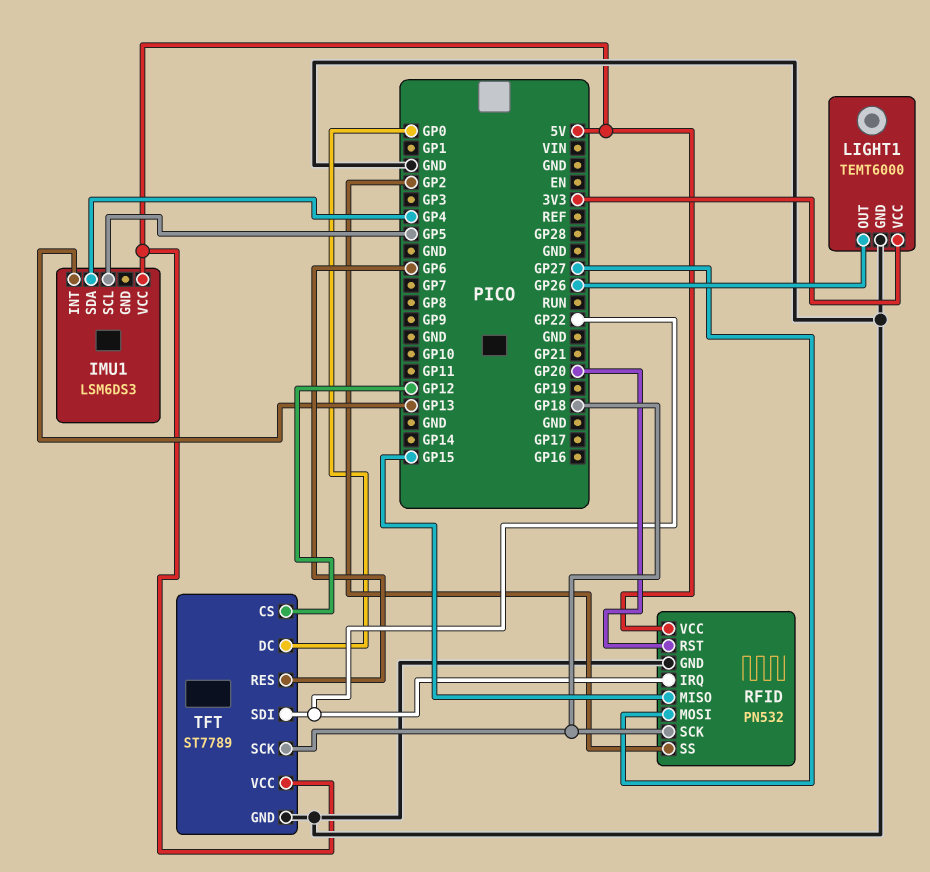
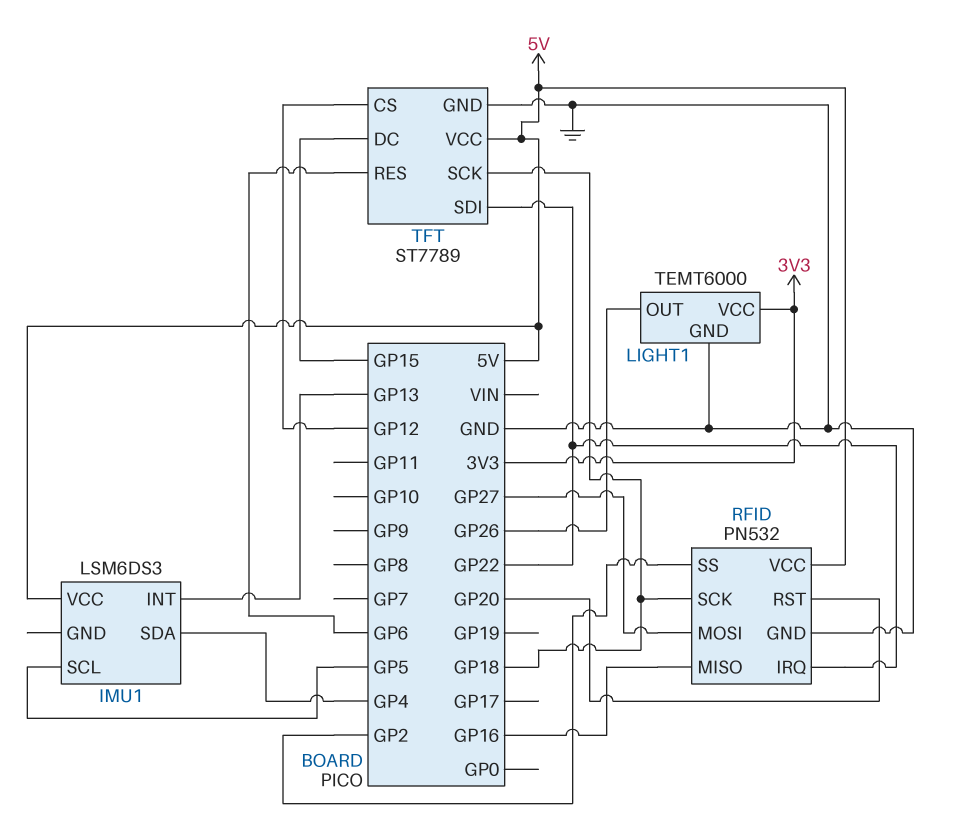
RFID pin MISO: GP15 -> GP16
TFT pin DC: GP0 -> GP15

